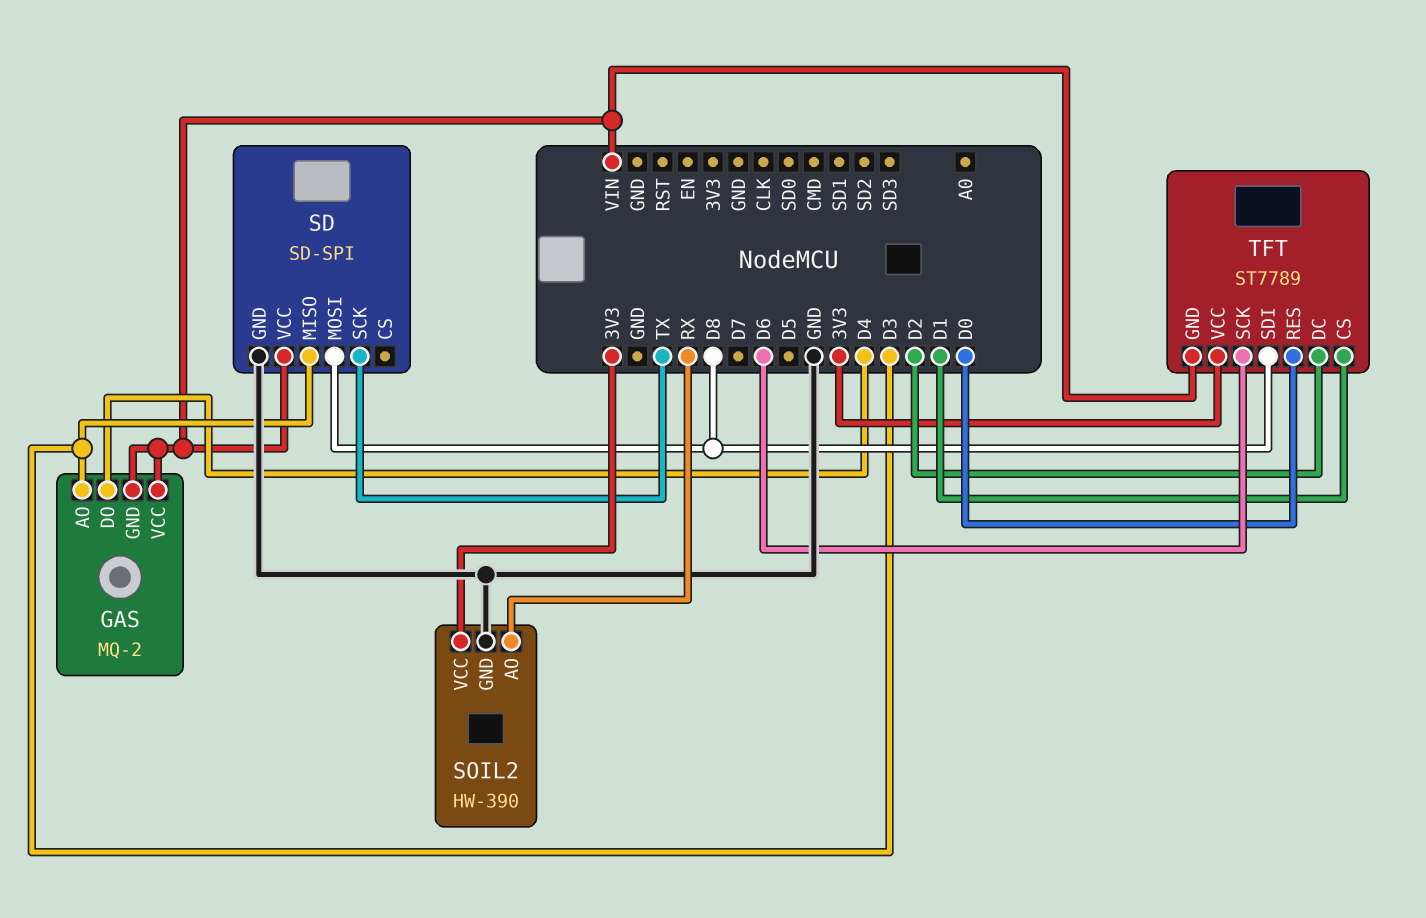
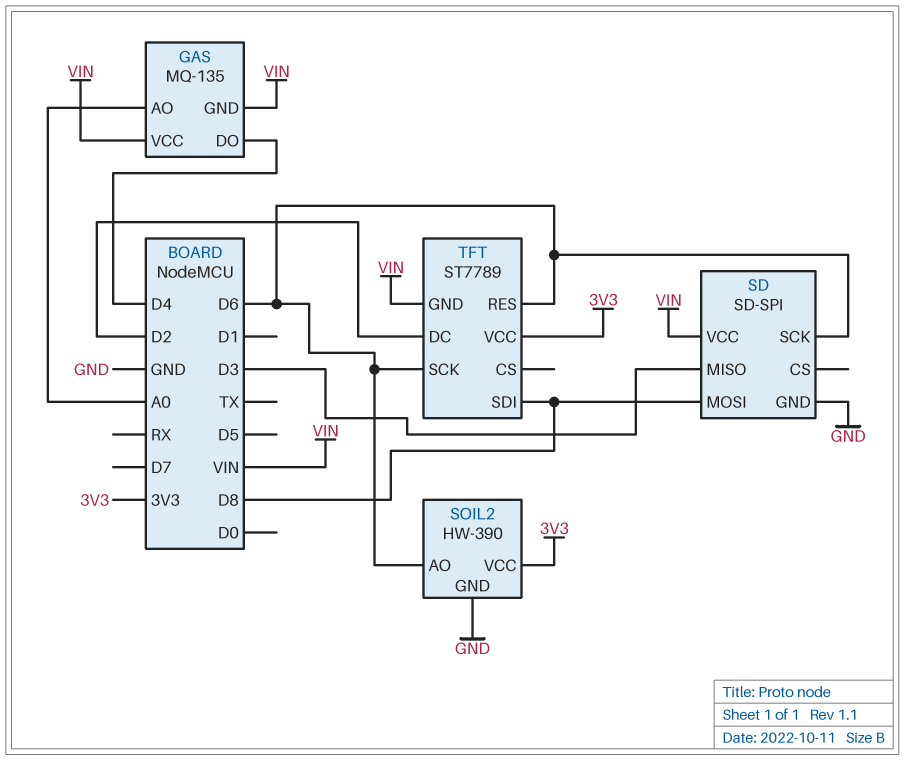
GAS: MQ-2 -> MQ-135
GAS pin AO: D3 -> A0
SD pin SCK: TX -> D6
SOIL2 pin AO: RX -> D6
TFT pin CS: D1 -> none
TFT pin RES: D0 -> D6

